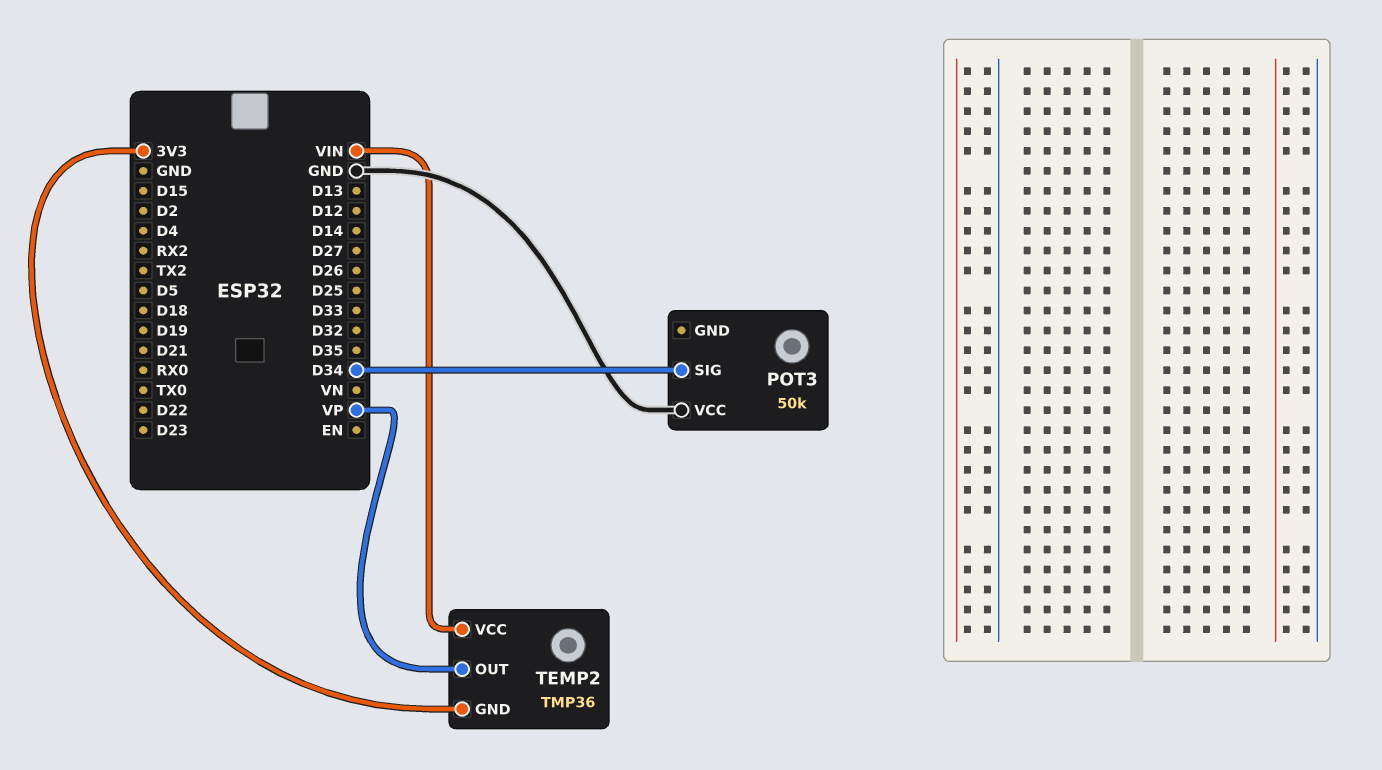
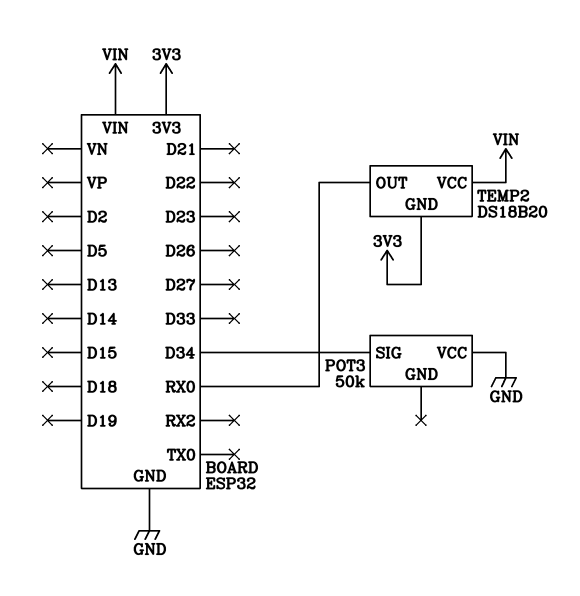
TEMP2: TMP36 -> DS18B20
TEMP2 pin OUT: VP -> RX0

